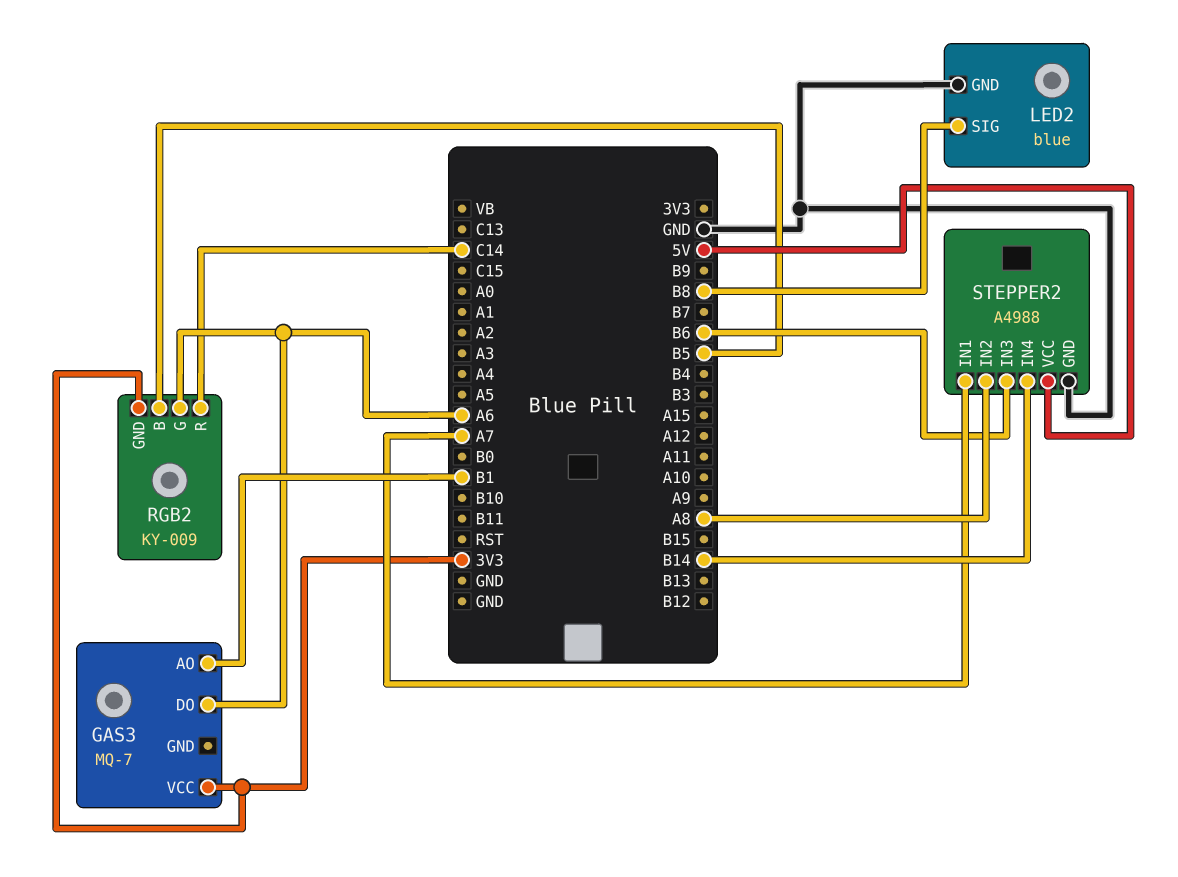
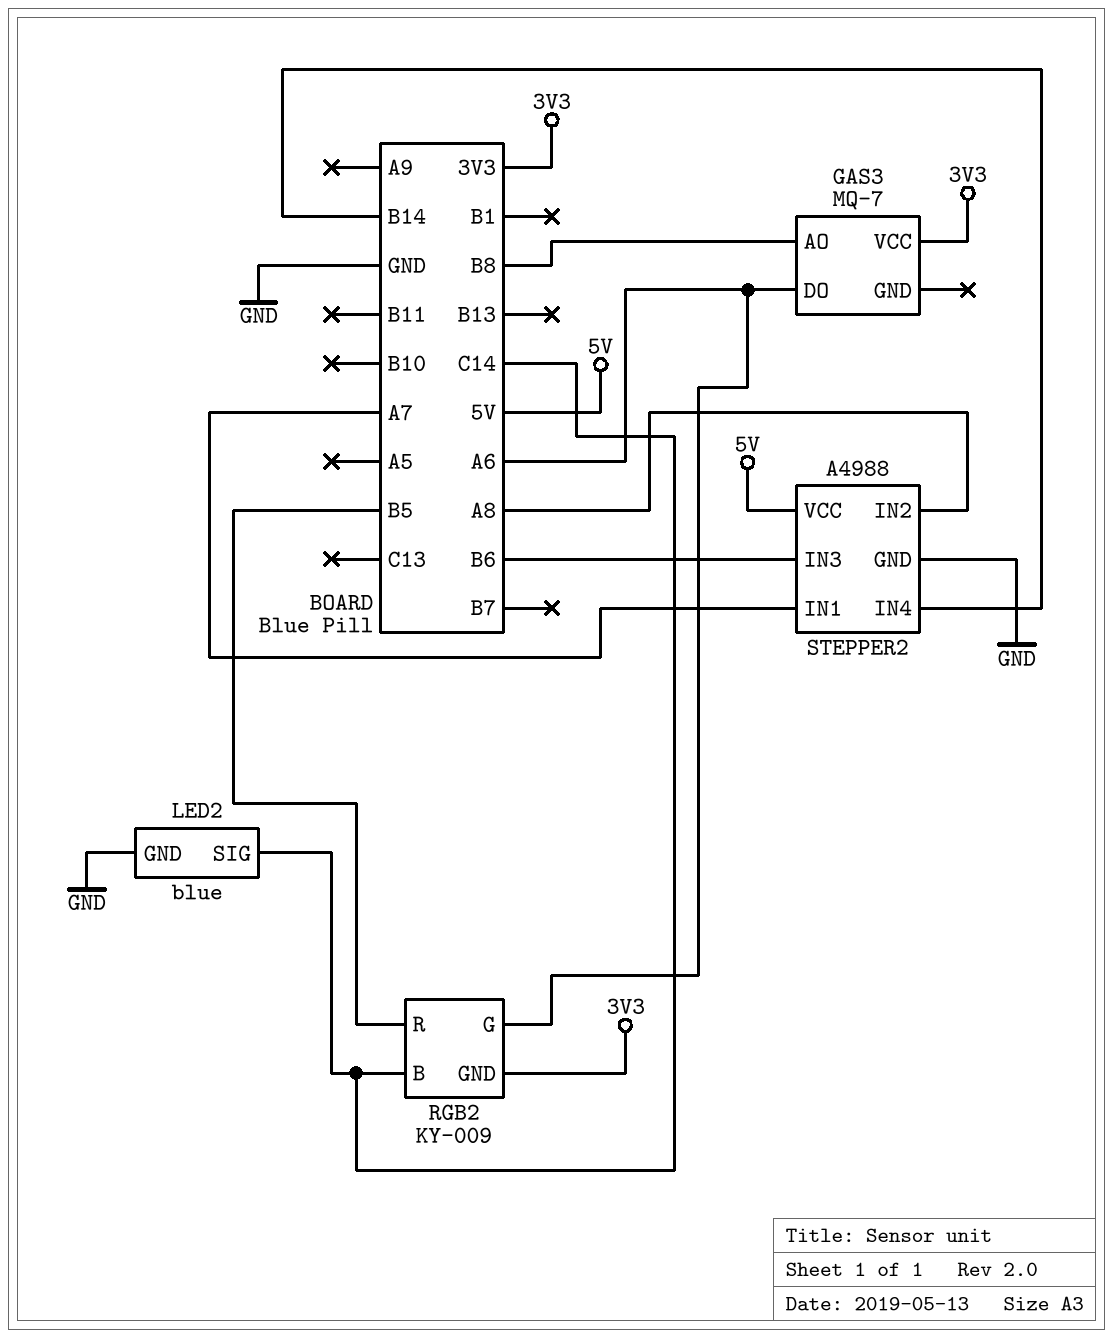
GAS3 pin AO: B1 -> B8
LED2 pin SIG: B8 -> C14
RGB2 pin B: B5 -> C14
RGB2 pin R: C14 -> B5

